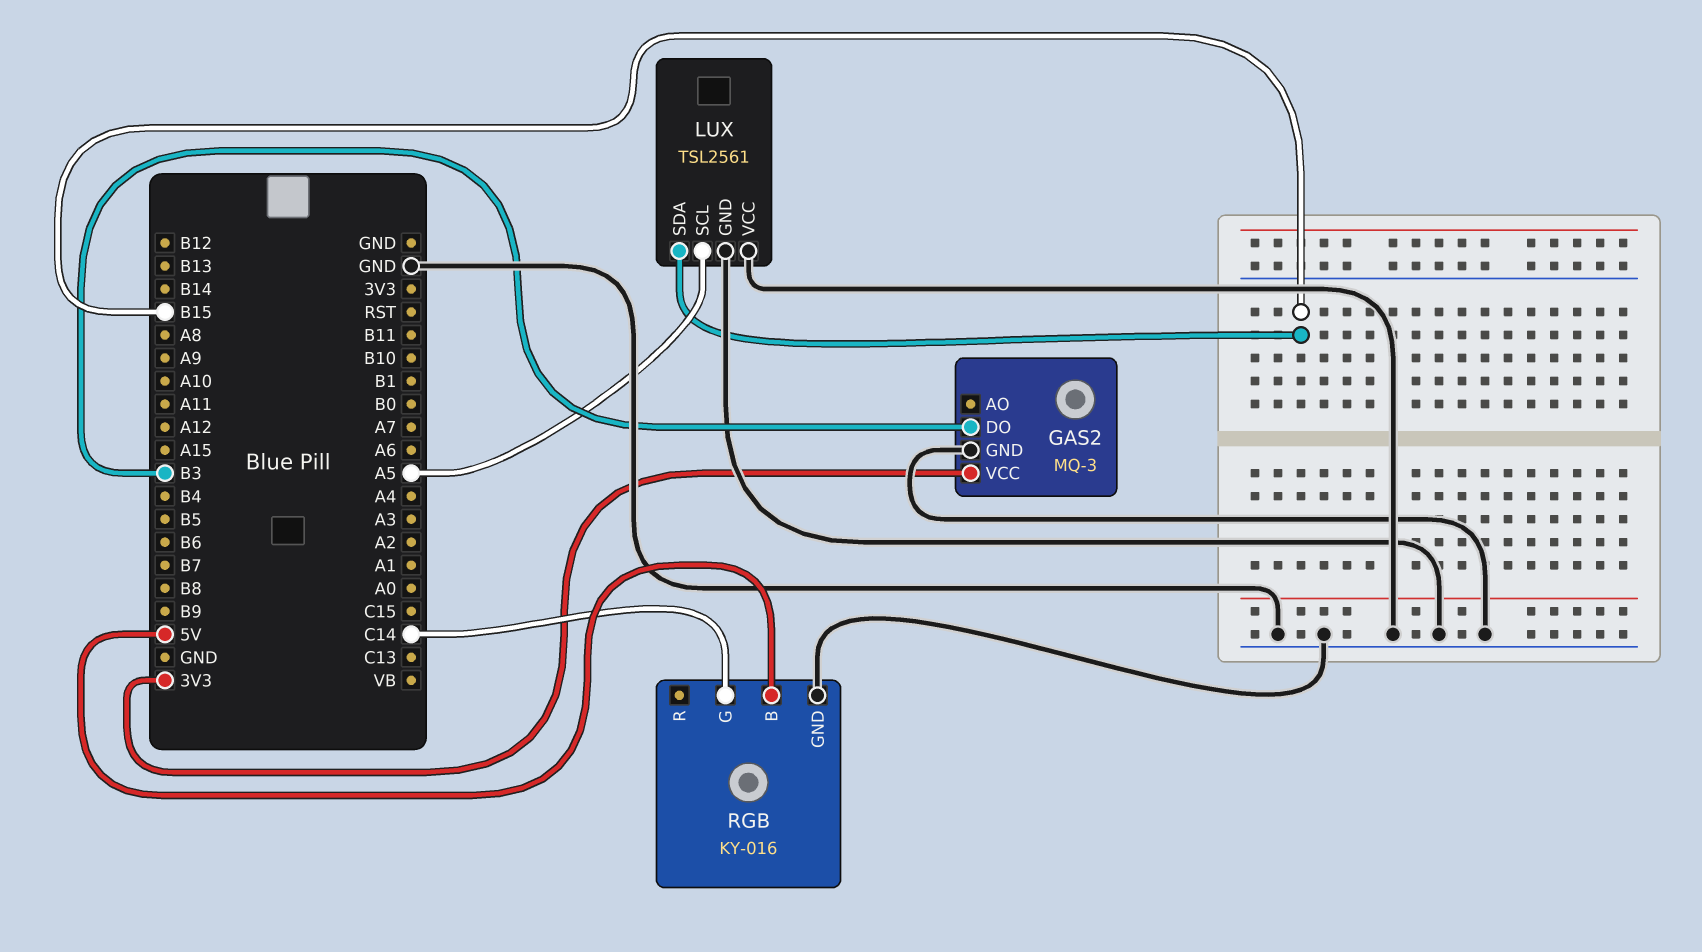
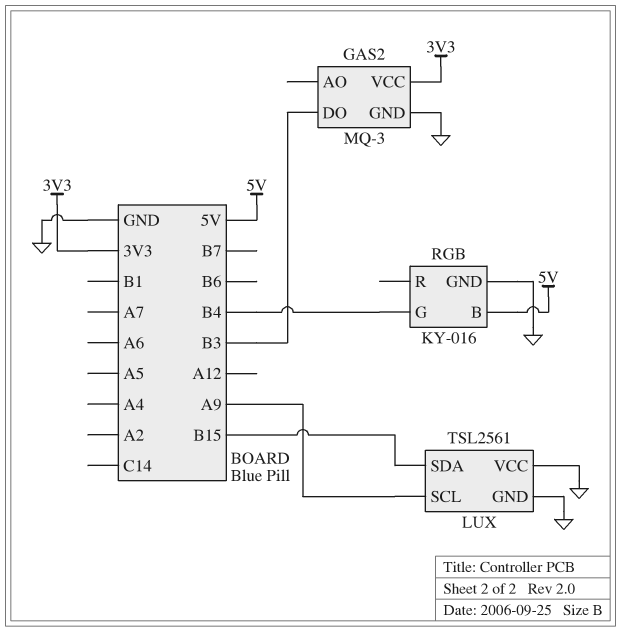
LUX pin SCL: A5 -> A9
RGB pin G: C14 -> B4

